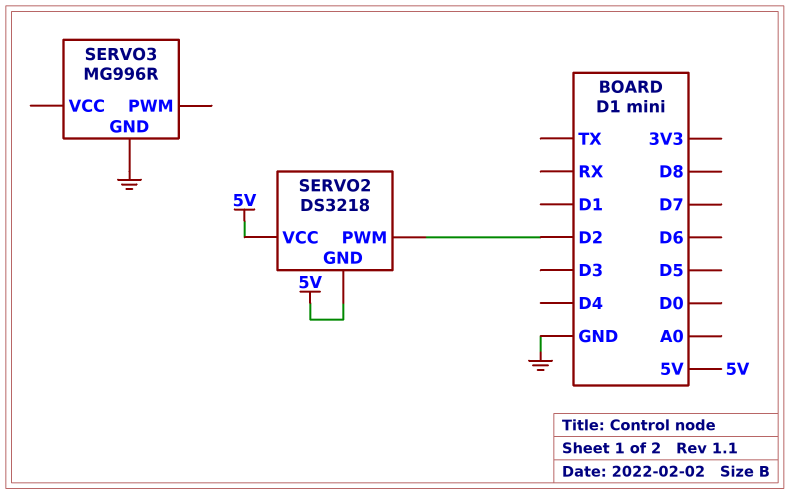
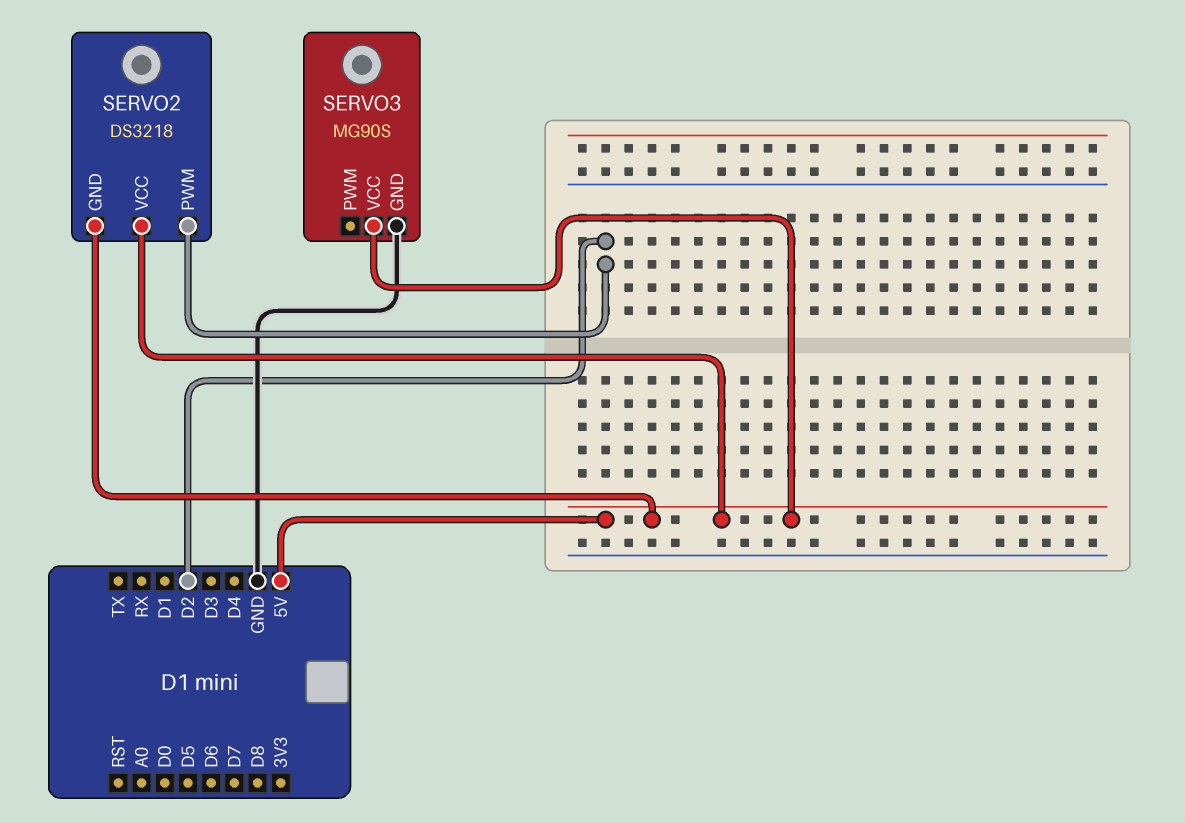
SERVO3: MG996R -> MG90S
SERVO3 pin VCC: none -> 5V

